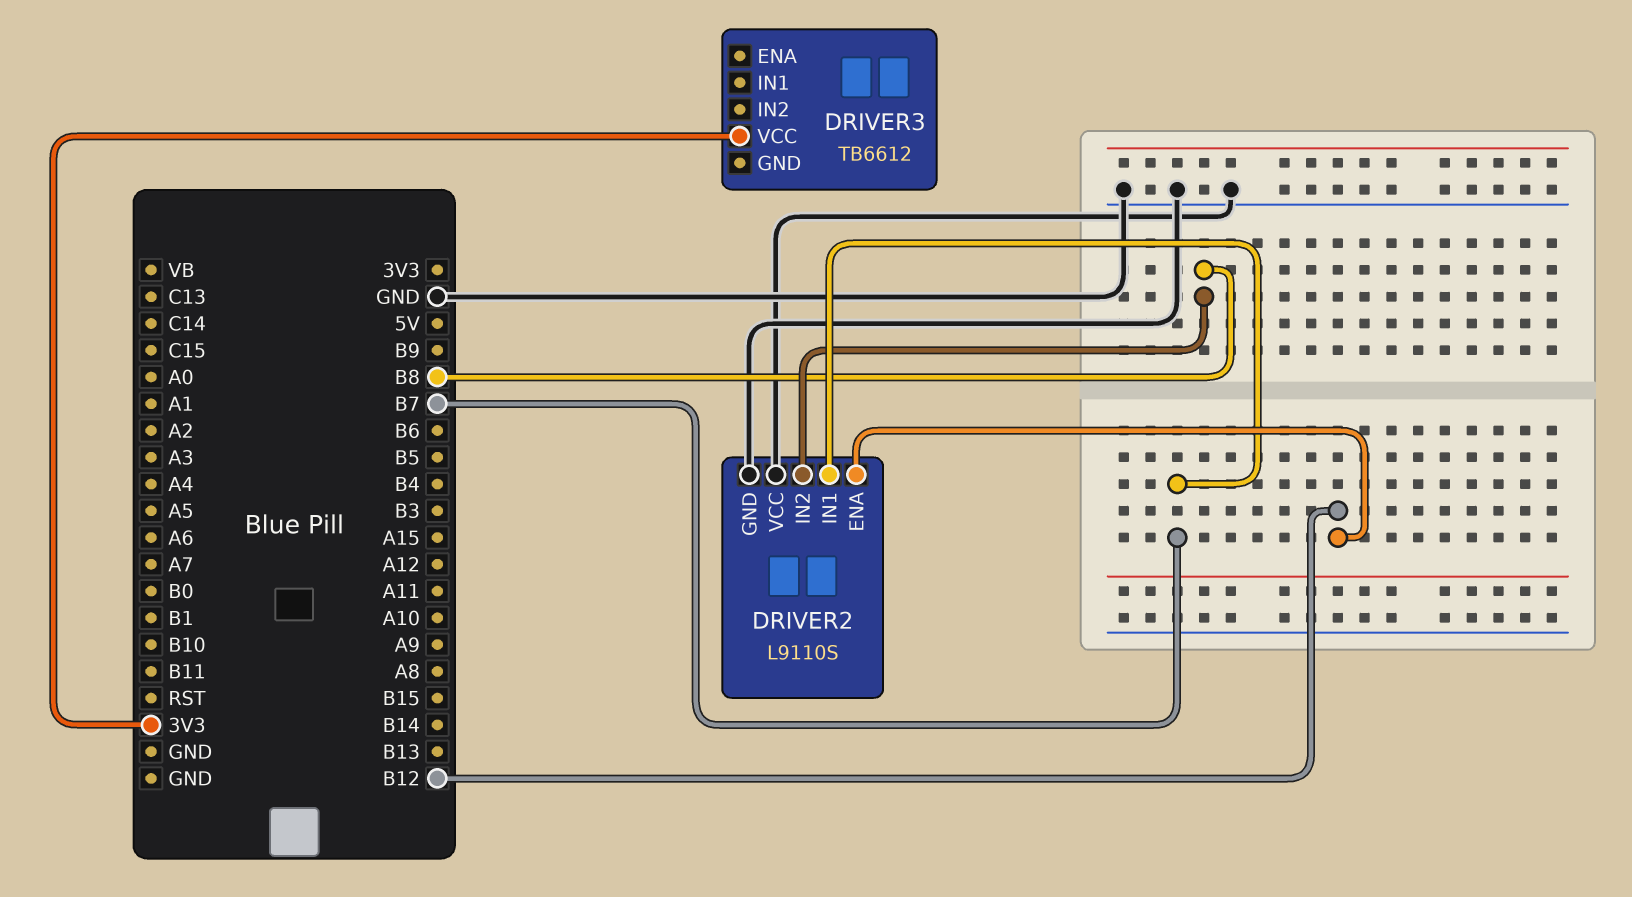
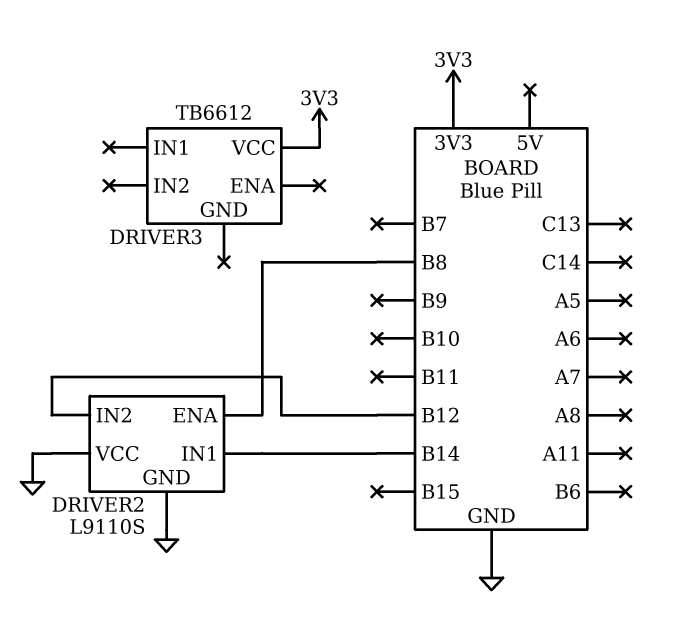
DRIVER2 pin ENA: B12 -> B8
DRIVER2 pin IN1: B7 -> B14
DRIVER2 pin IN2: B8 -> B12

